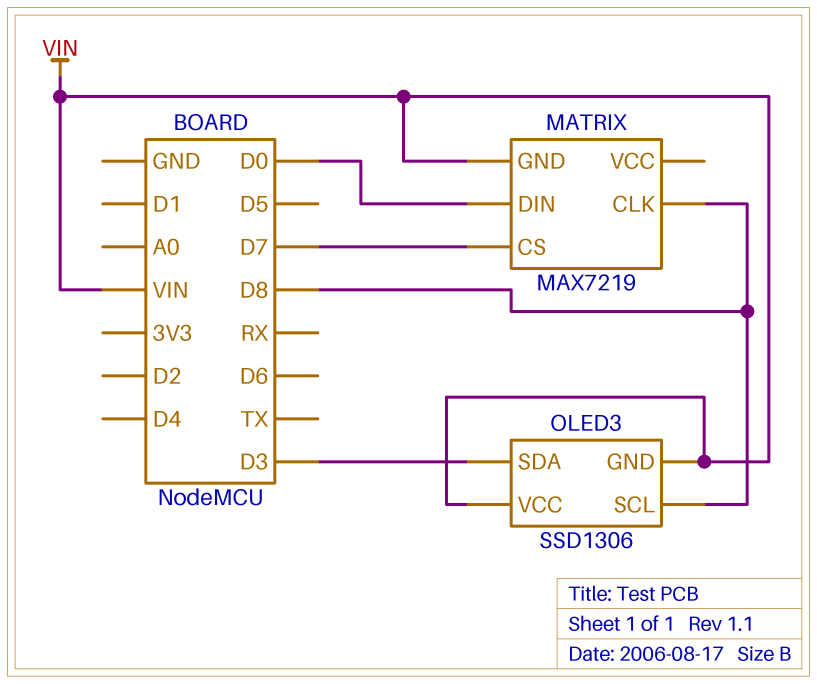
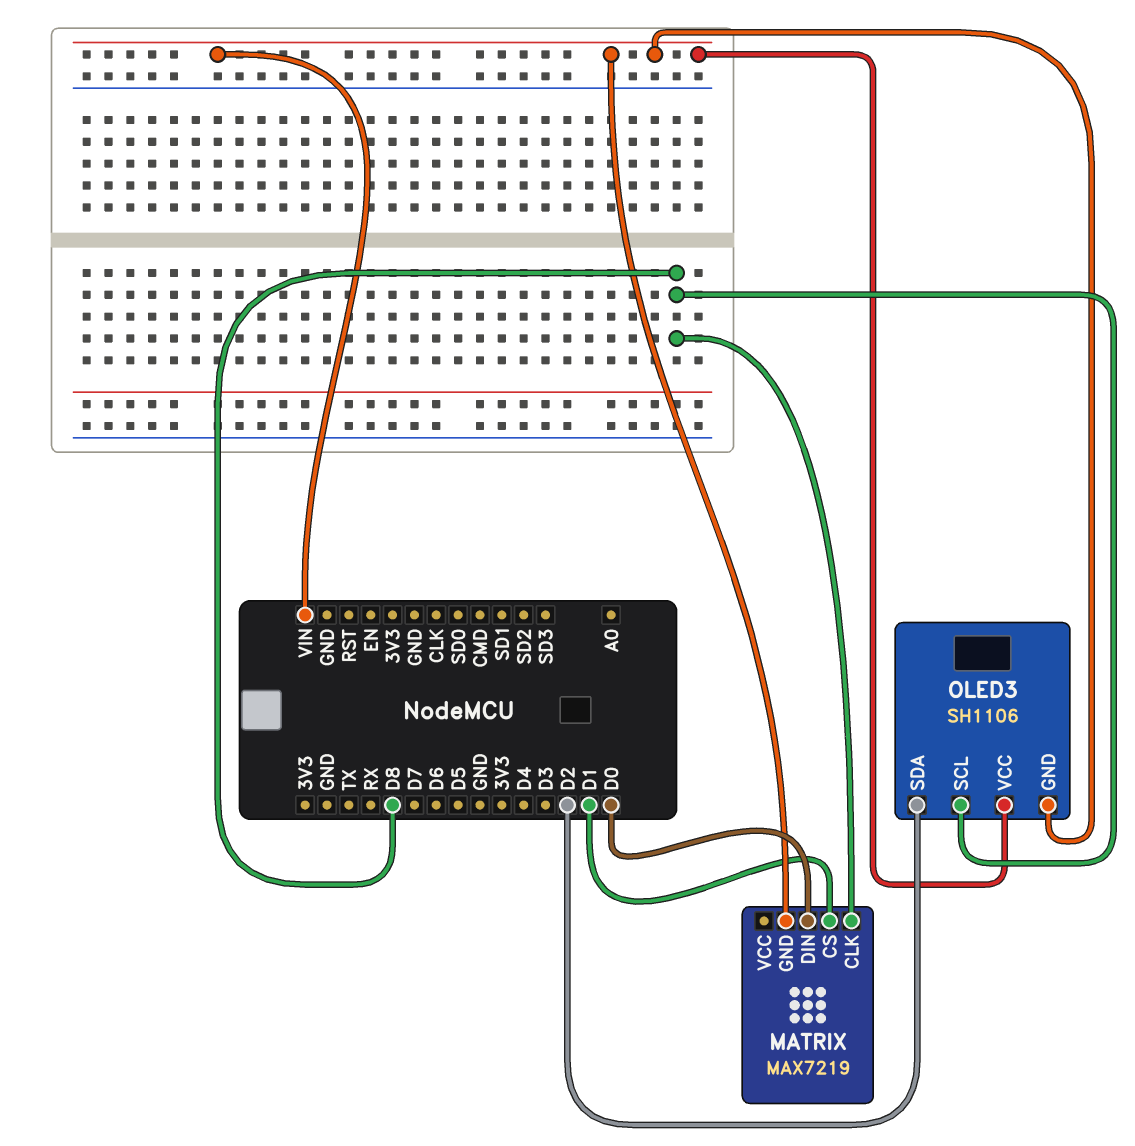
MATRIX pin CS: D7 -> D1
OLED3: SSD1306 -> SH1106
OLED3 pin SDA: D3 -> D2

